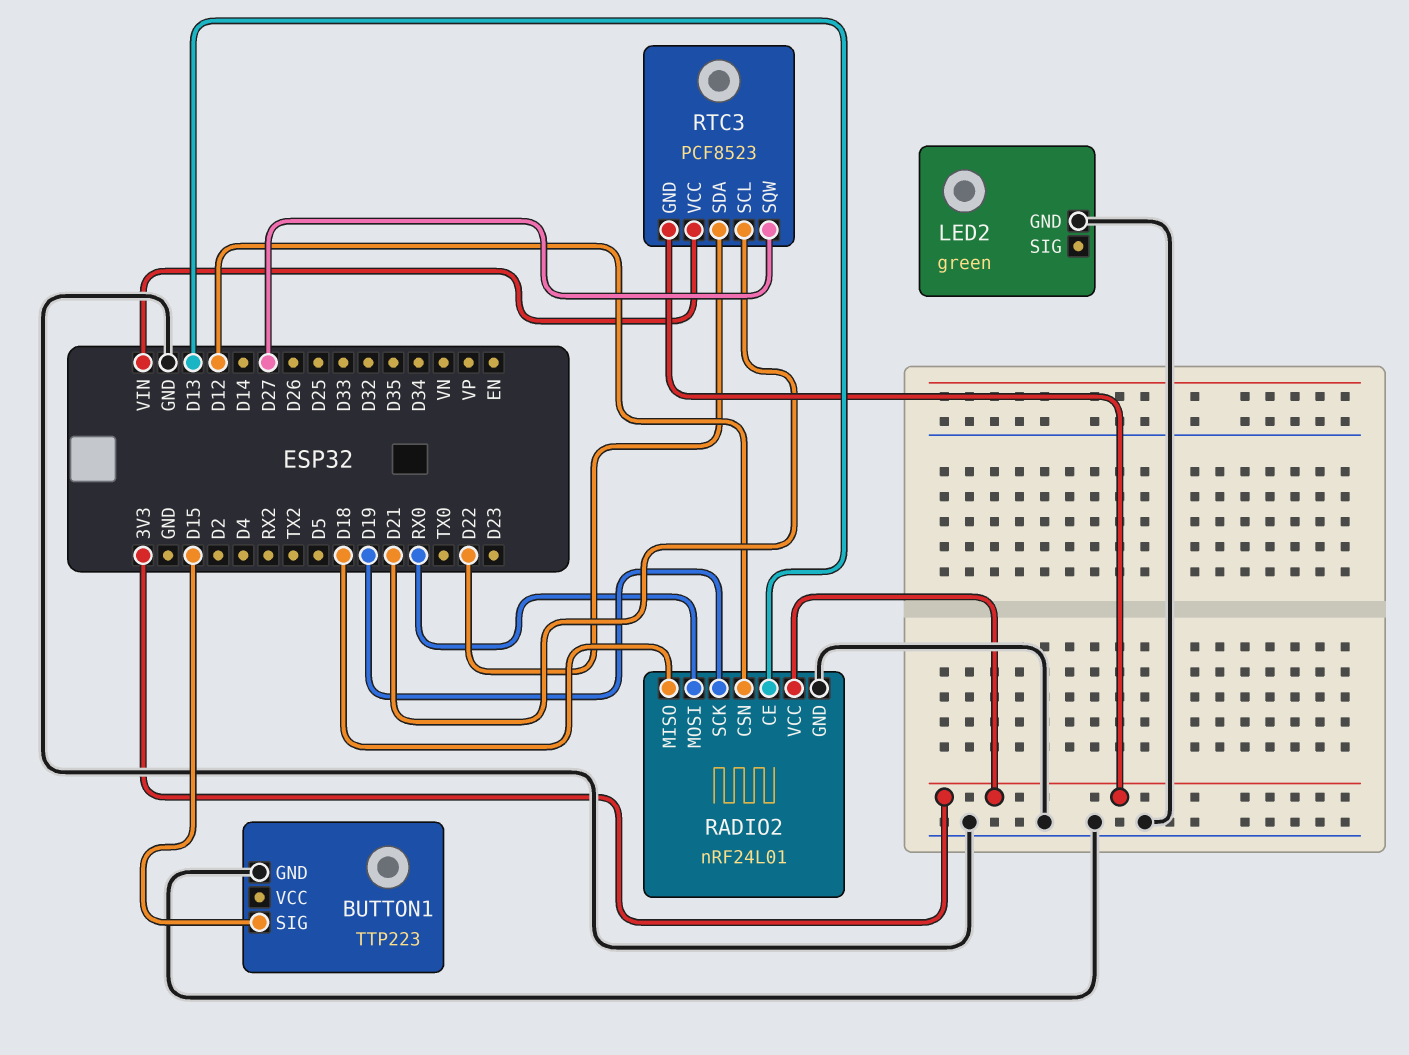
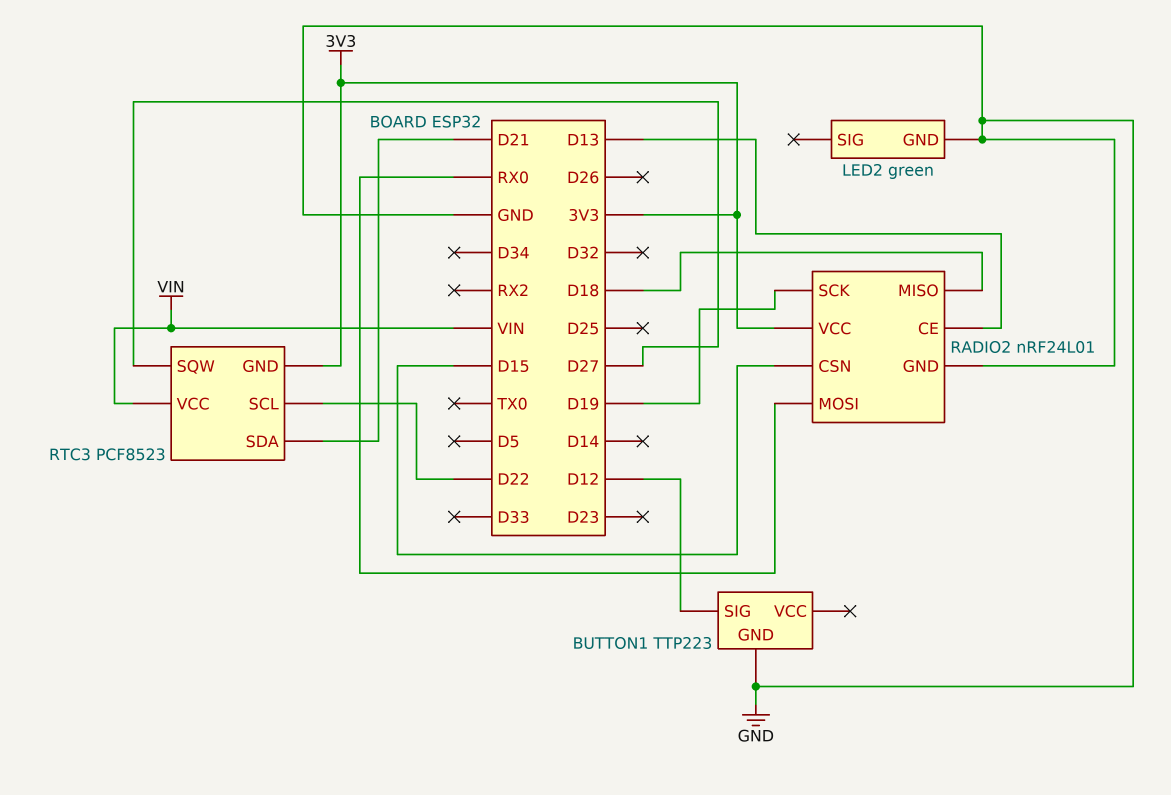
BUTTON1 pin SIG: D15 -> D12
RADIO2 pin CSN: D12 -> D15
RTC3 pin SCL: D21 -> D22
RTC3 pin SDA: D22 -> D21

